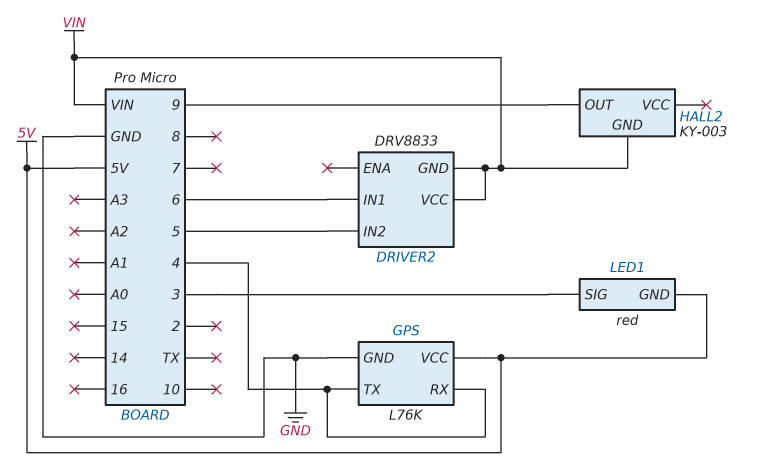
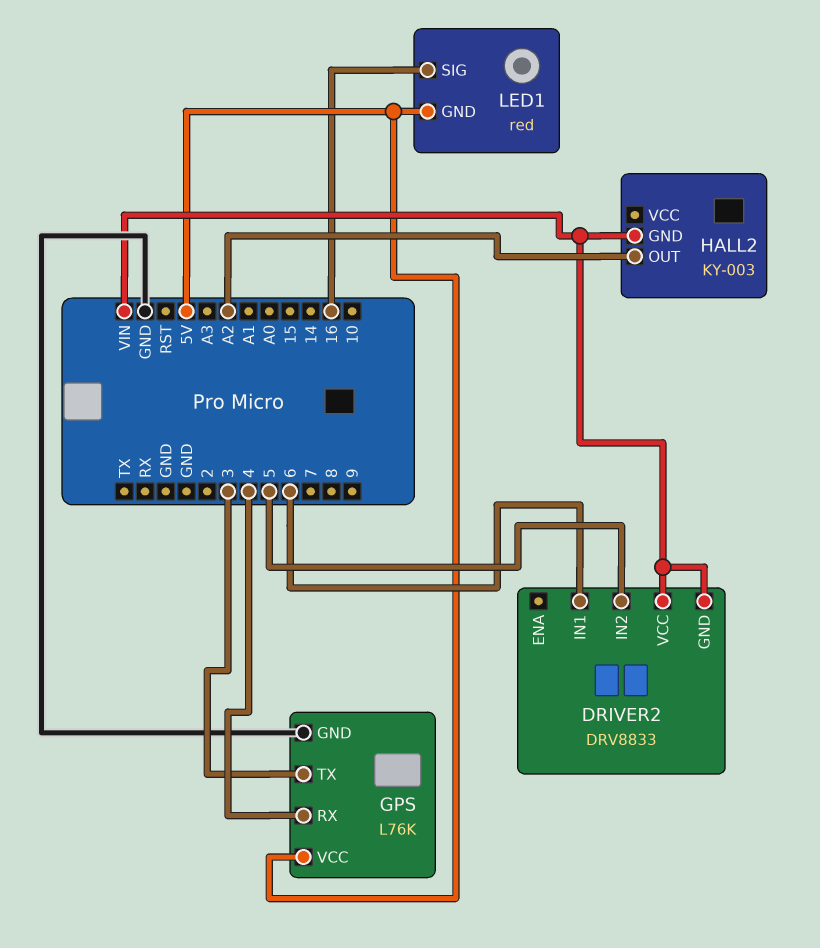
GPS pin TX: 4 -> 3
HALL2 pin OUT: 9 -> A2
LED1 pin SIG: 3 -> 16

